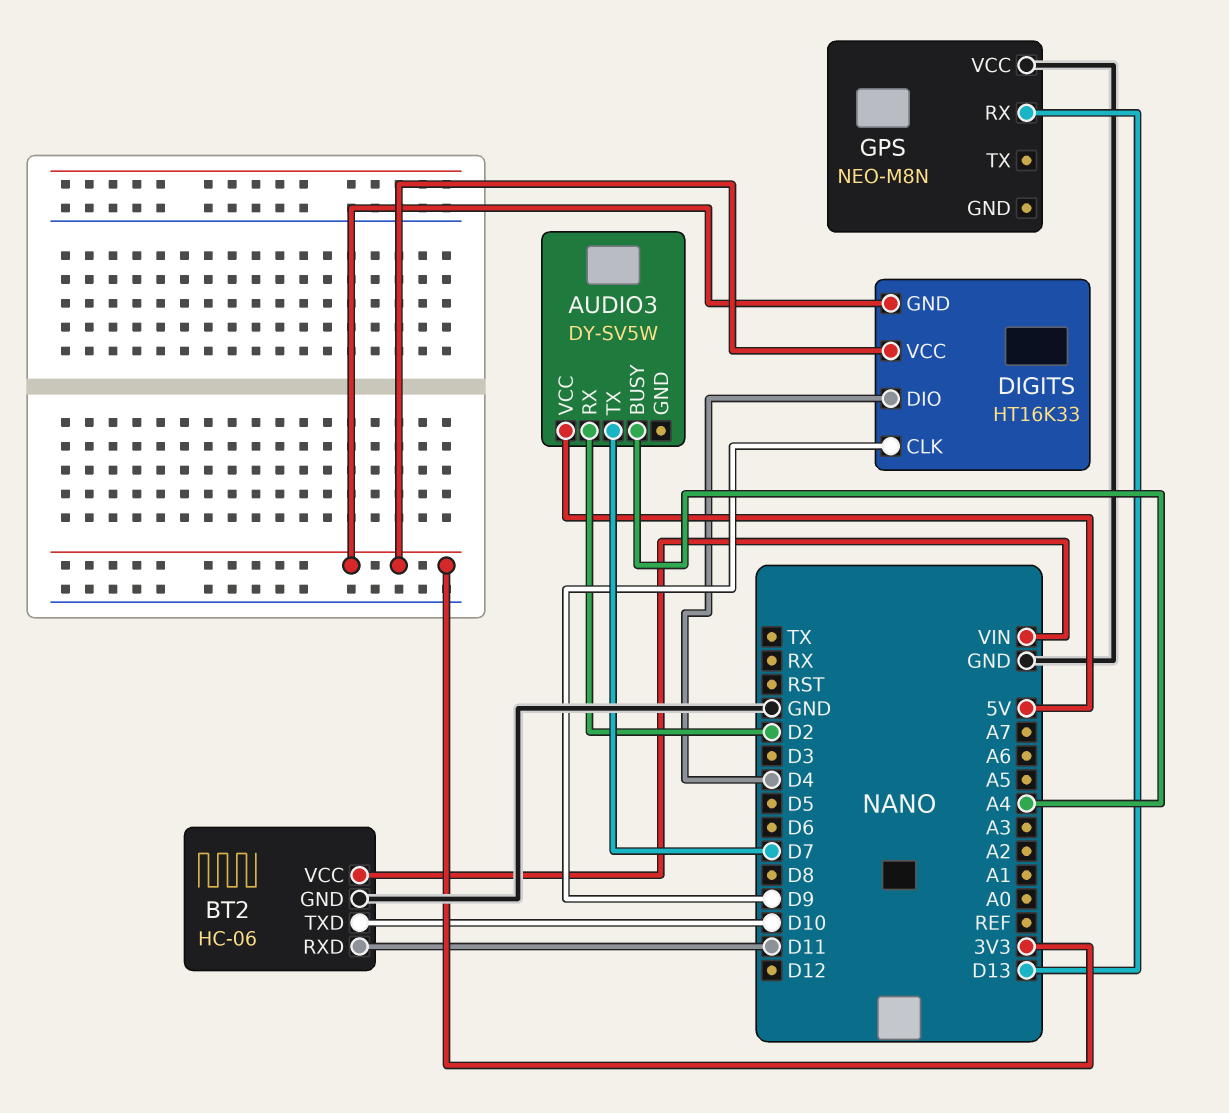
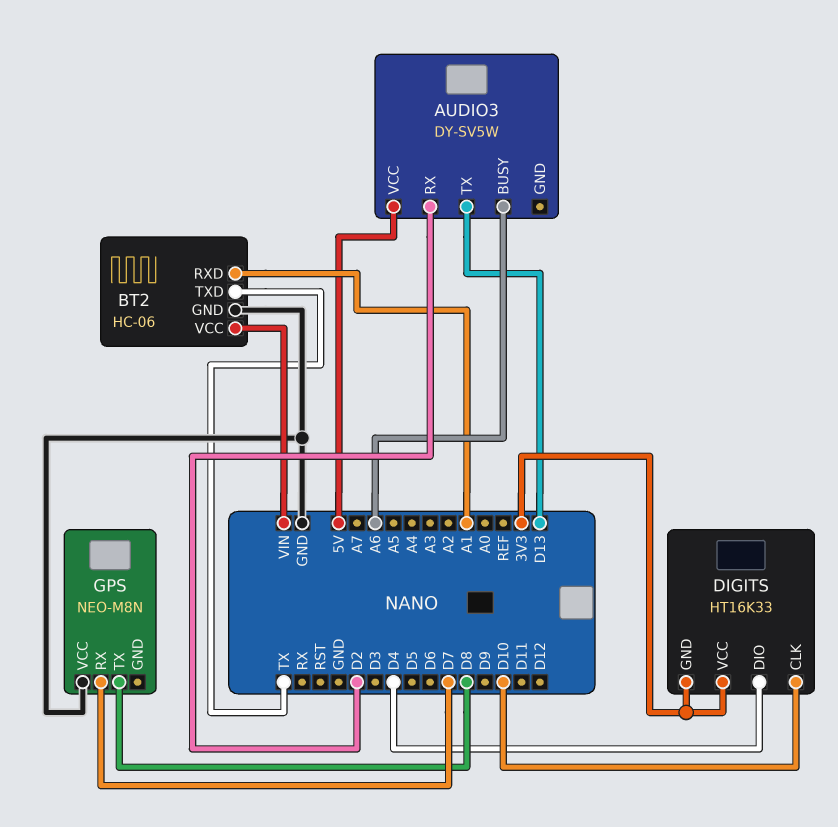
AUDIO3 pin BUSY: A4 -> A6
AUDIO3 pin TX: D7 -> D13
BT2 pin RXD: D11 -> A1
BT2 pin TXD: D10 -> TX
DIGITS pin CLK: D9 -> D10
GPS pin RX: D13 -> D7
GPS pin TX: none -> D8

